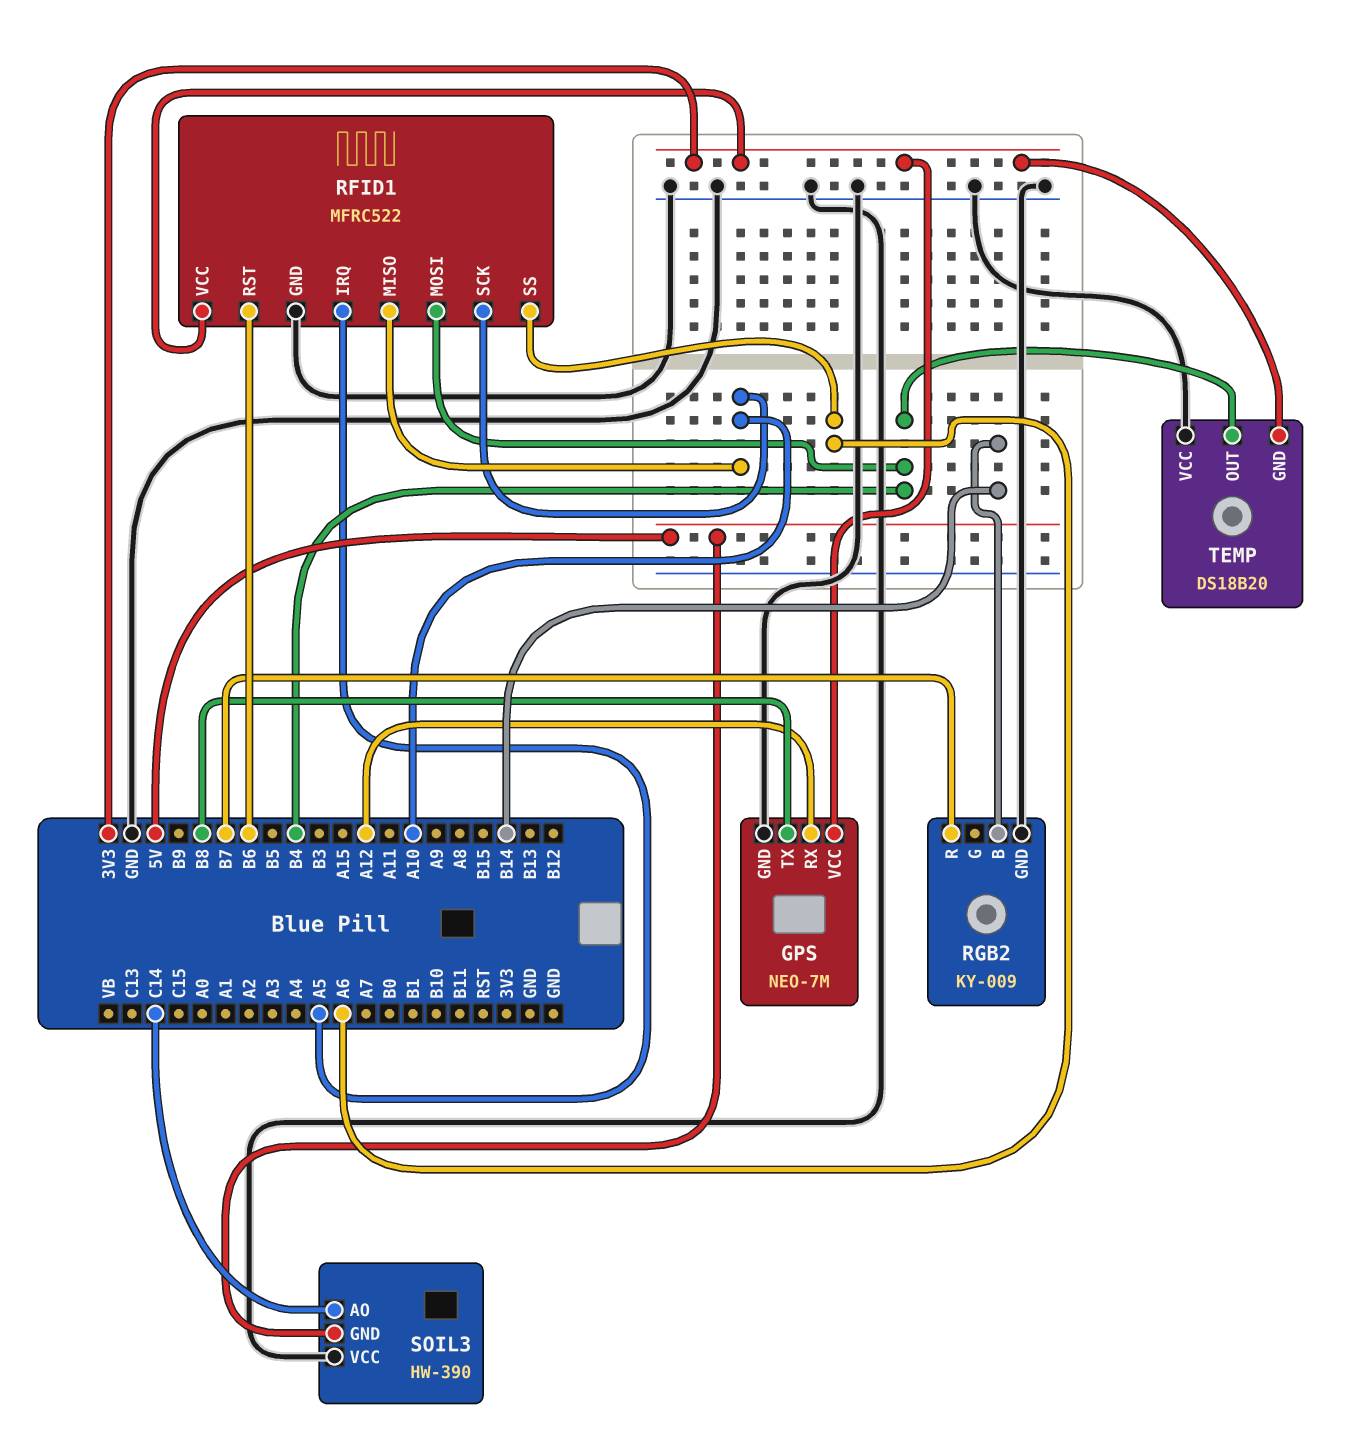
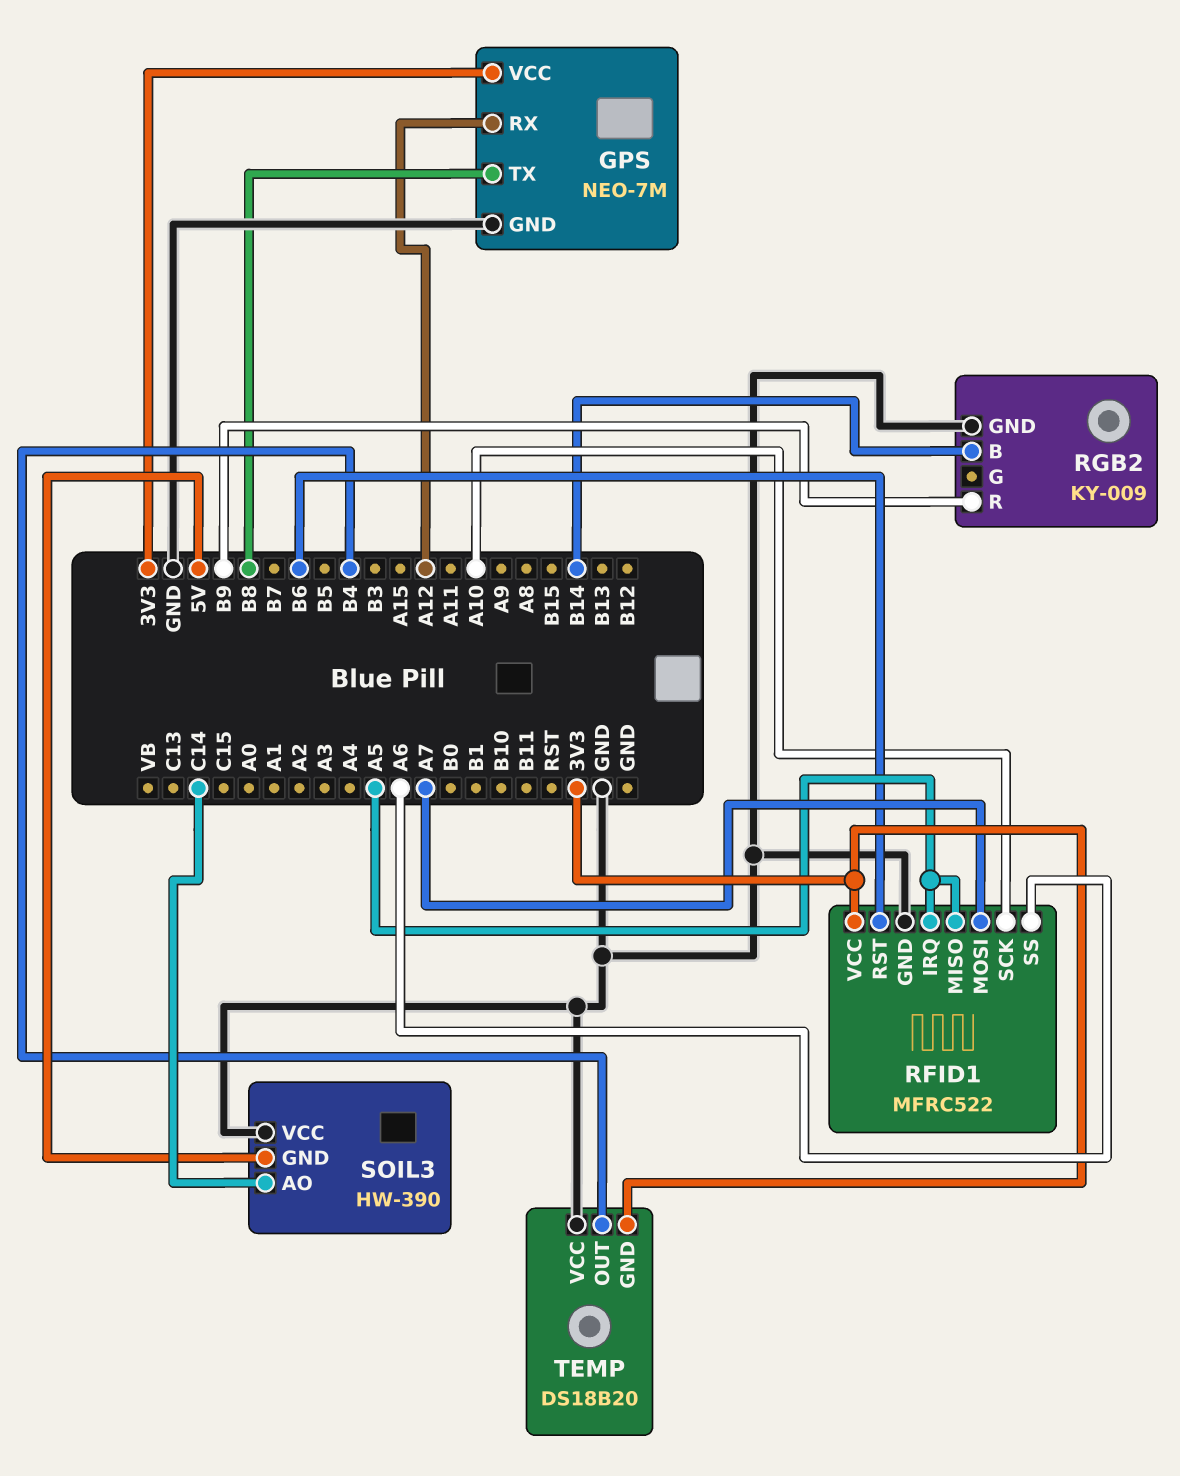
RFID1 pin MISO: A10 -> A5
RFID1 pin MOSI: B4 -> A7
RGB2 pin R: B7 -> B9

